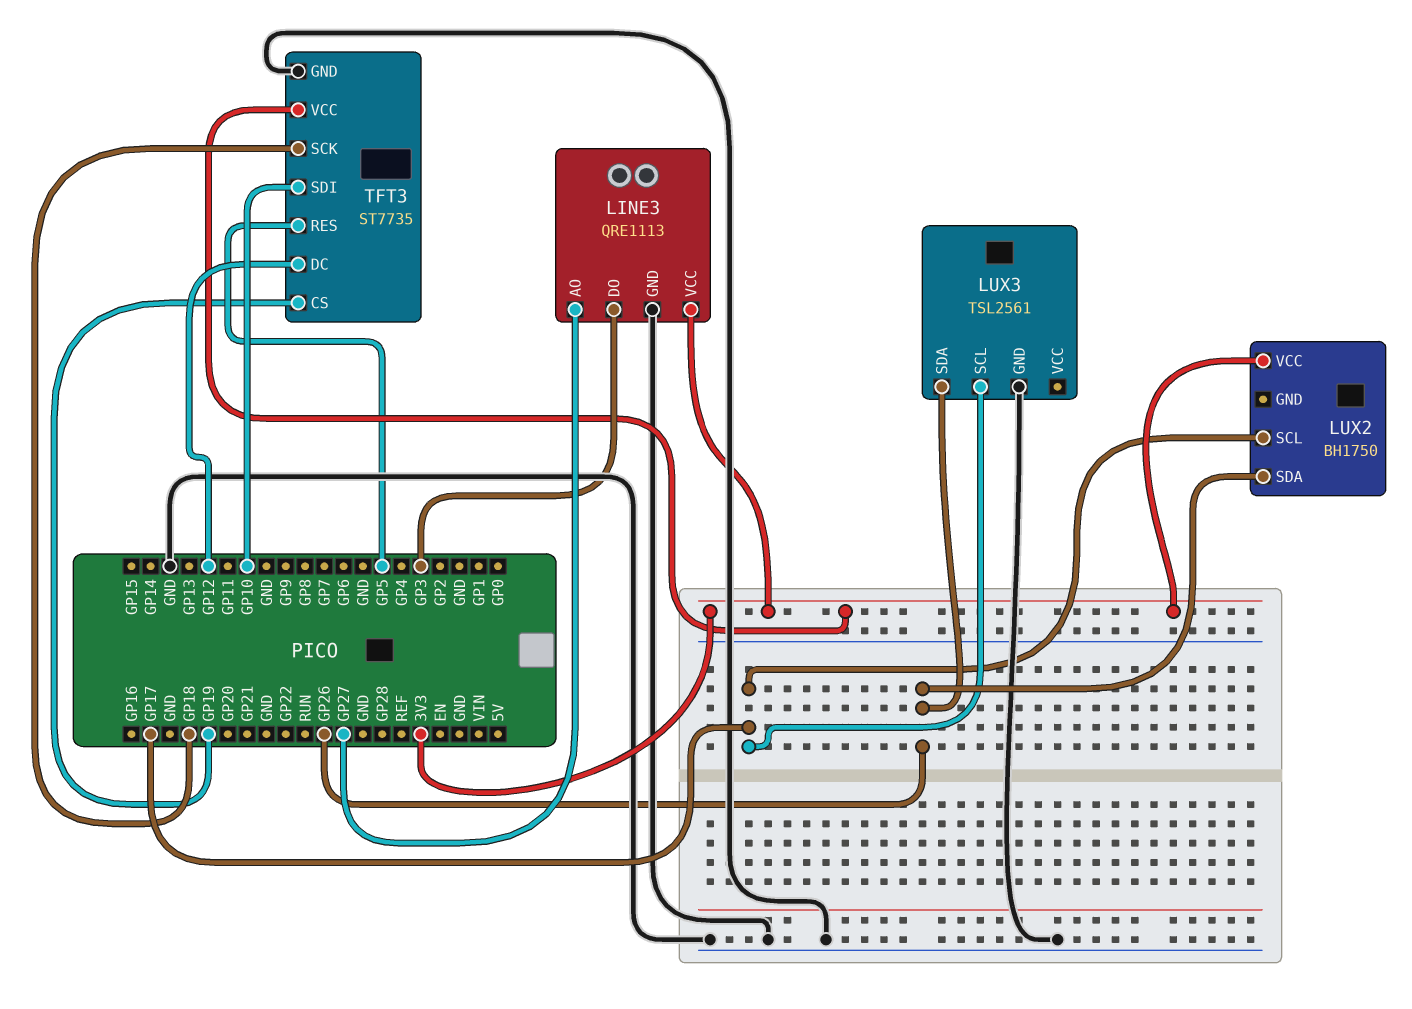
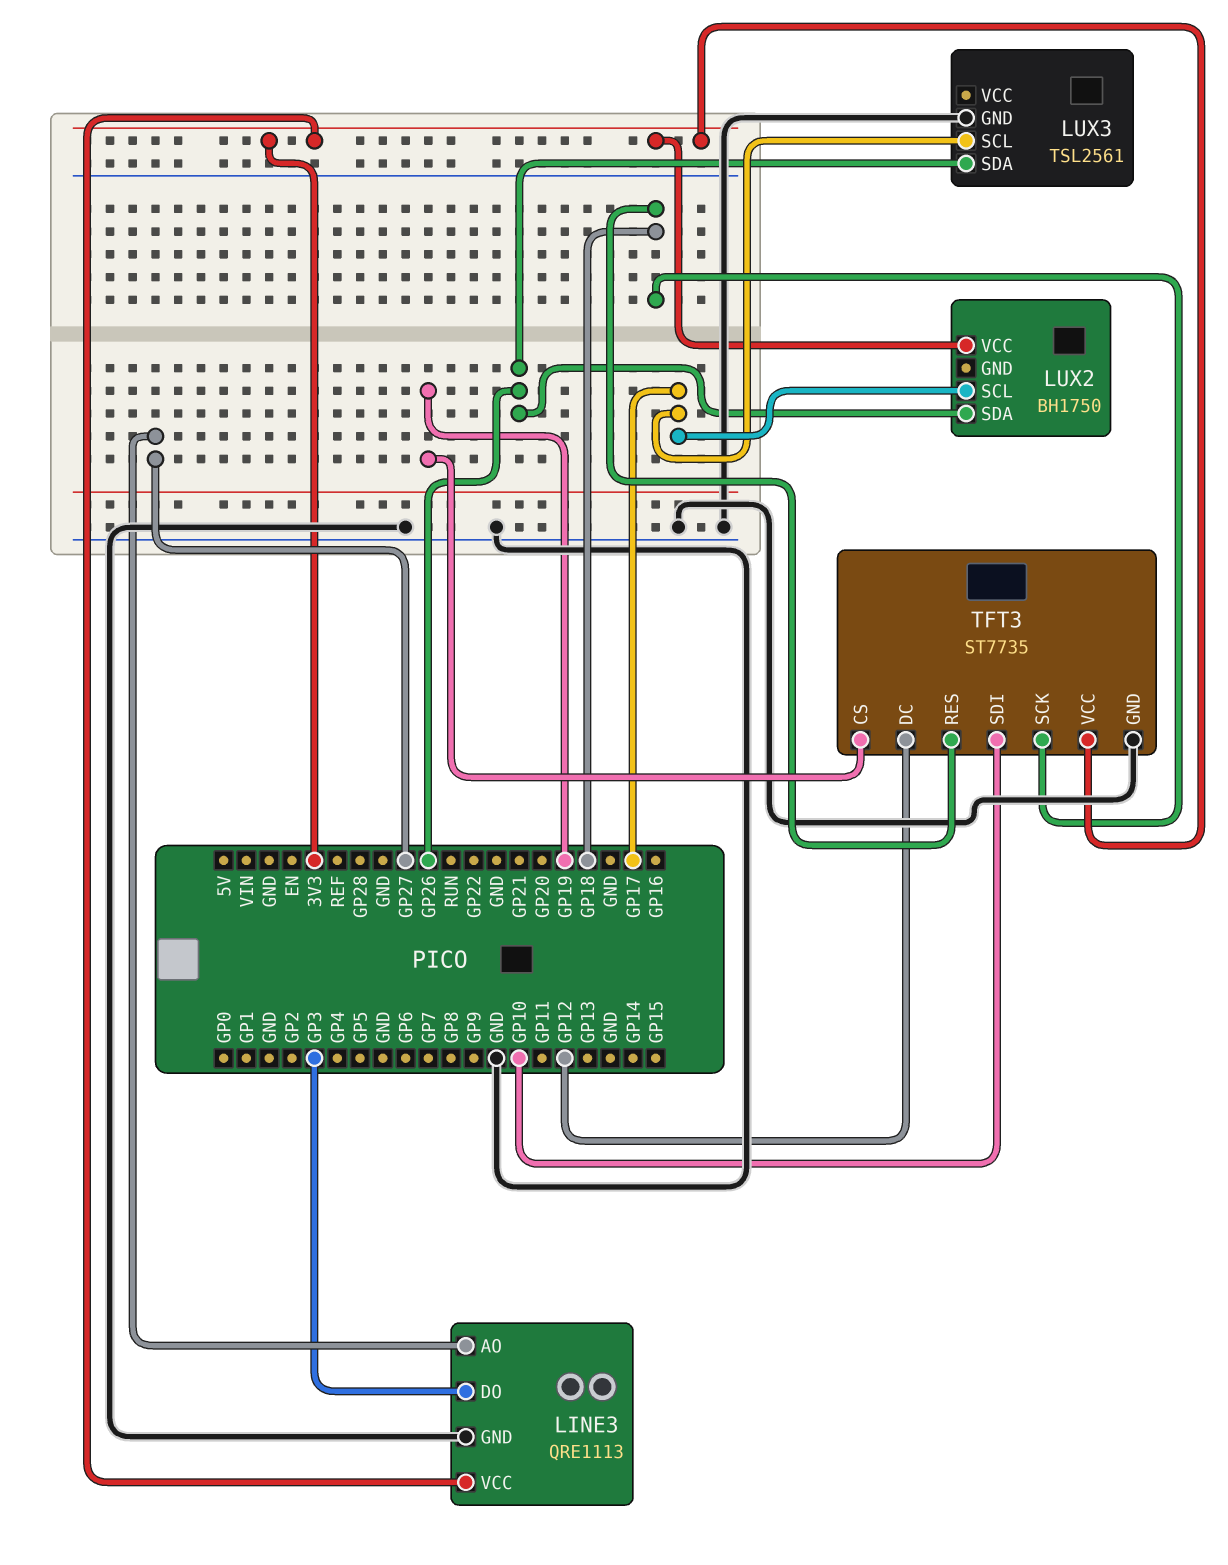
TFT3 pin RES: GP5 -> GP18

